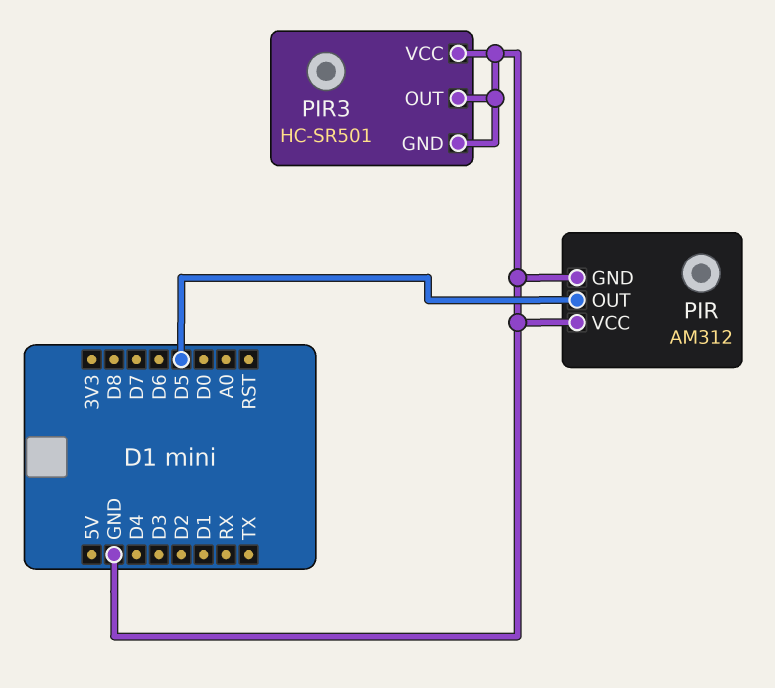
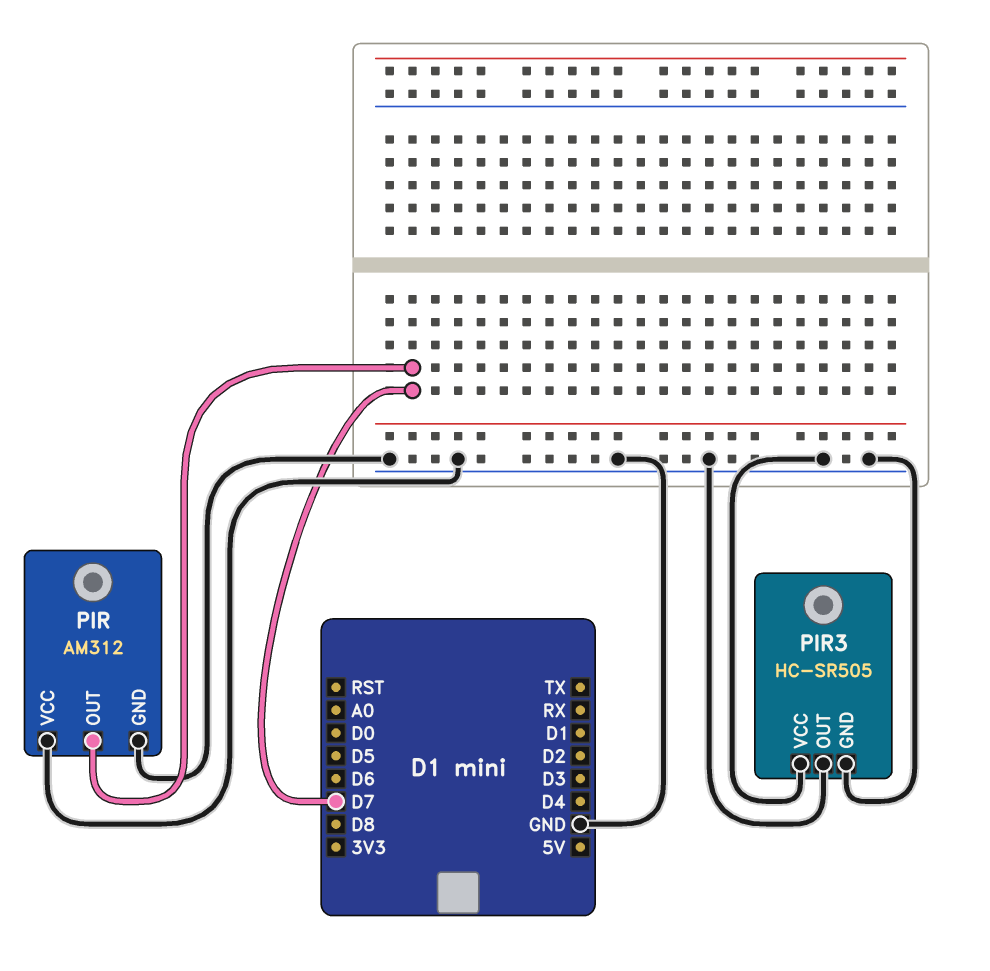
PIR pin OUT: D5 -> D7
PIR3: HC-SR501 -> HC-SR505

